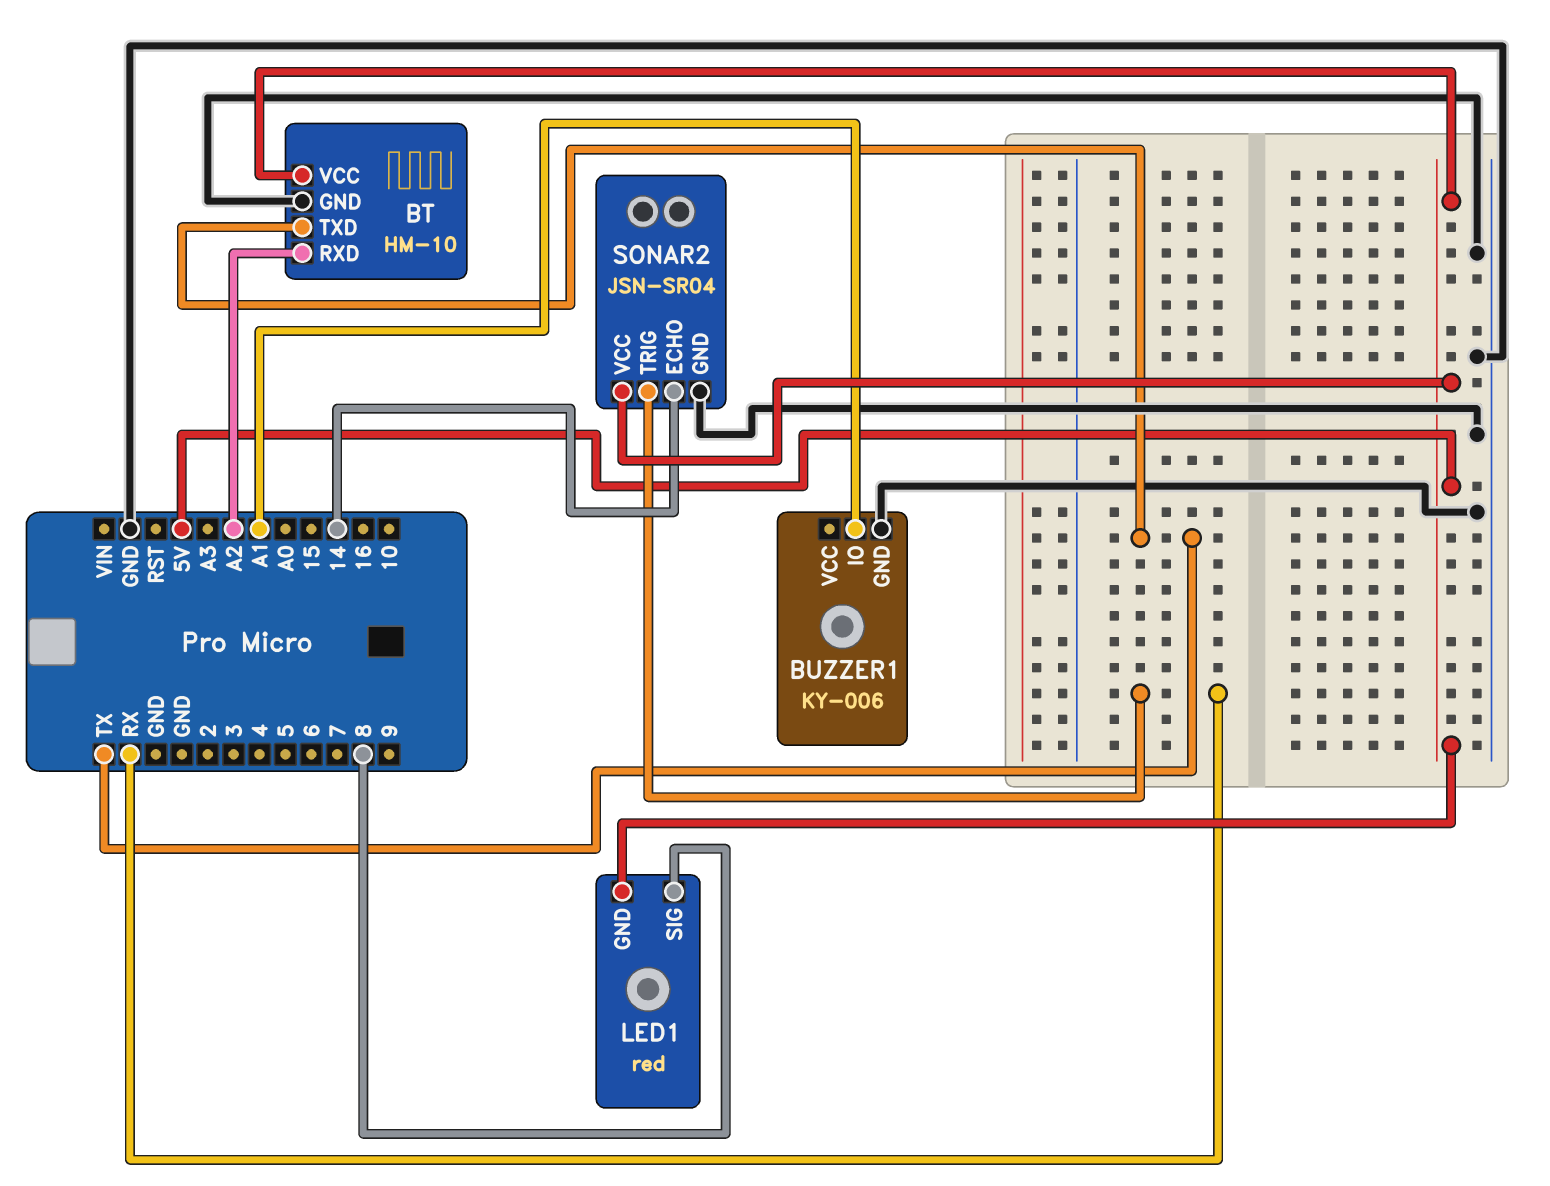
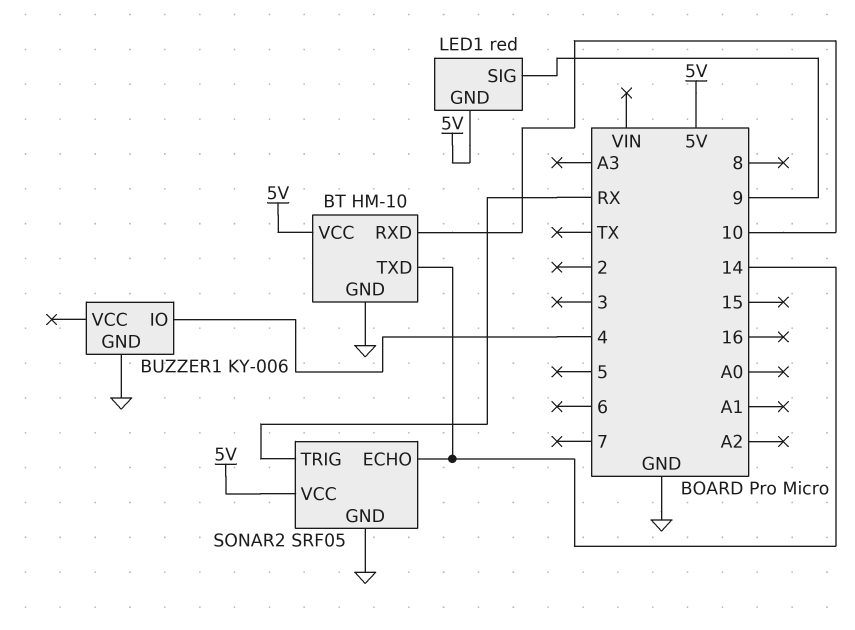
BT pin RXD: A2 -> 10
BT pin TXD: TX -> 14
BUZZER1 pin IO: A1 -> 4
LED1 pin SIG: 8 -> 9
SONAR2: JSN-SR04 -> SRF05

